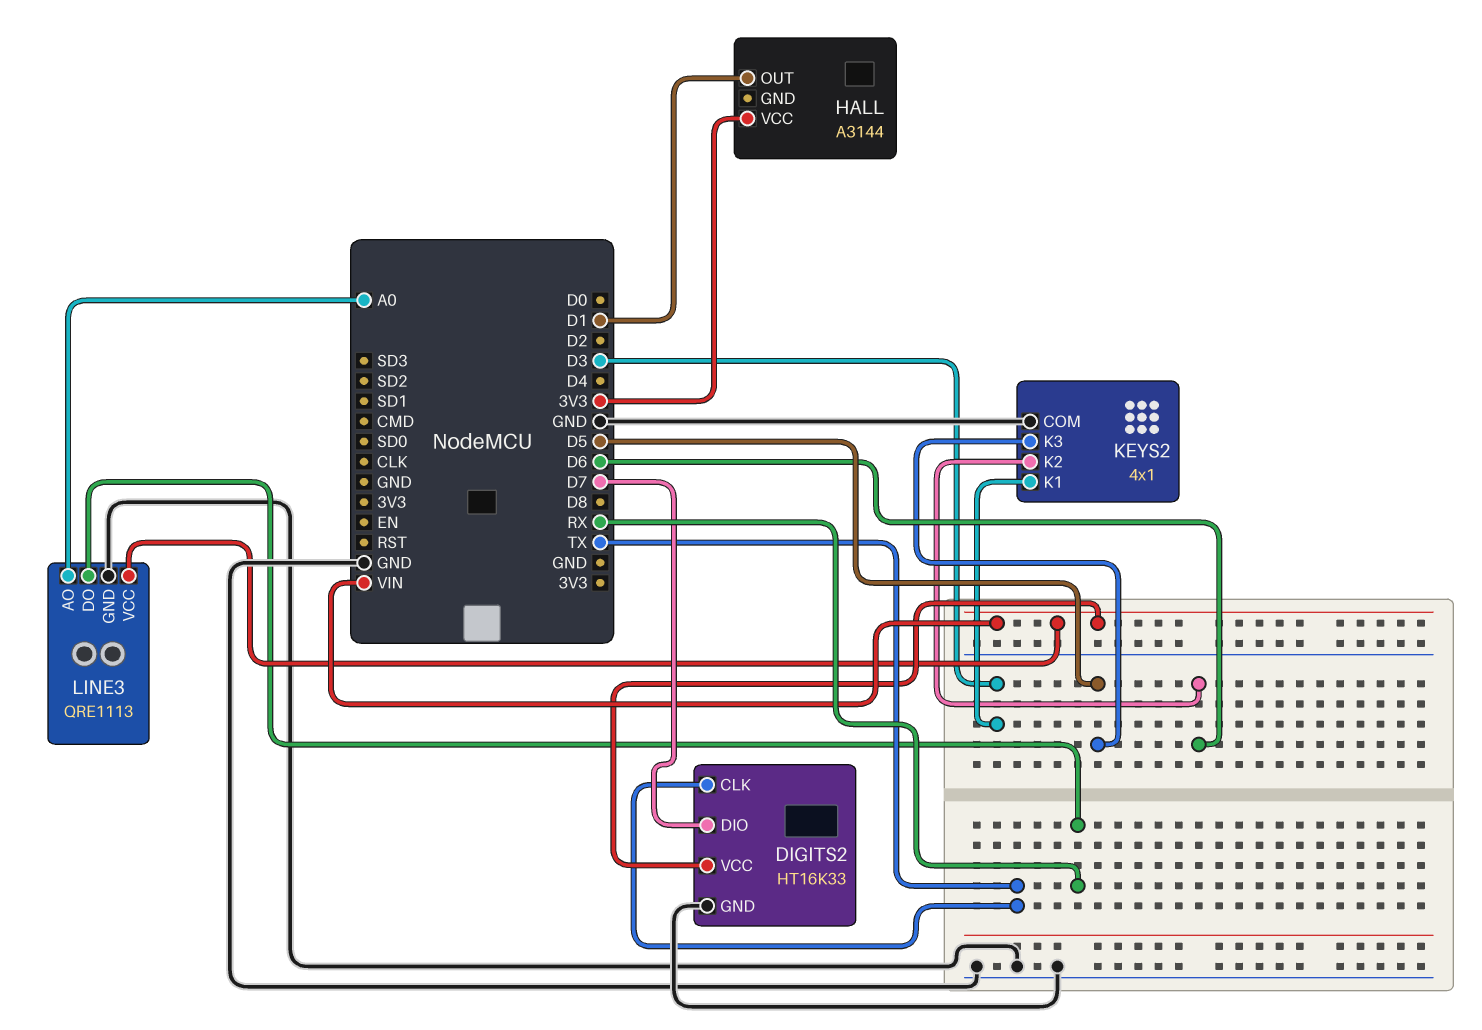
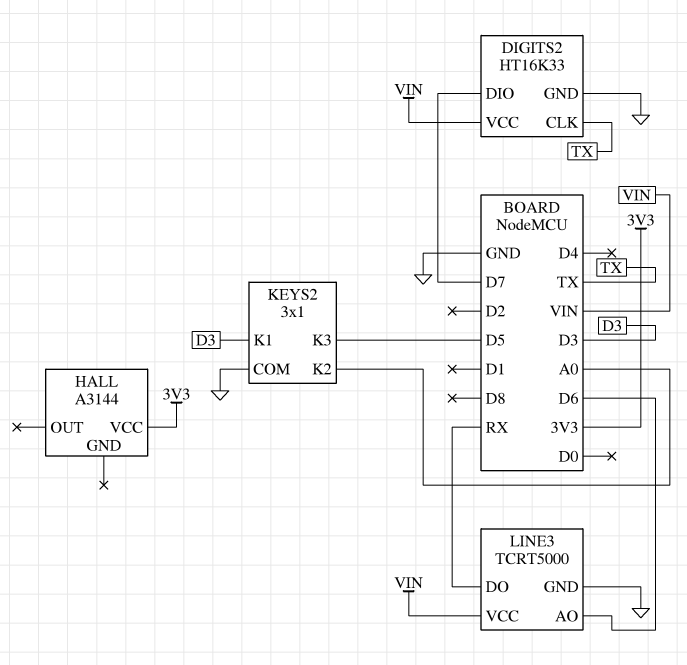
HALL pin OUT: D1 -> none
KEYS2: 4x1 -> 3x1
KEYS2 pin K2: D6 -> A0
LINE3: QRE1113 -> TCRT5000
LINE3 pin AO: A0 -> D6

